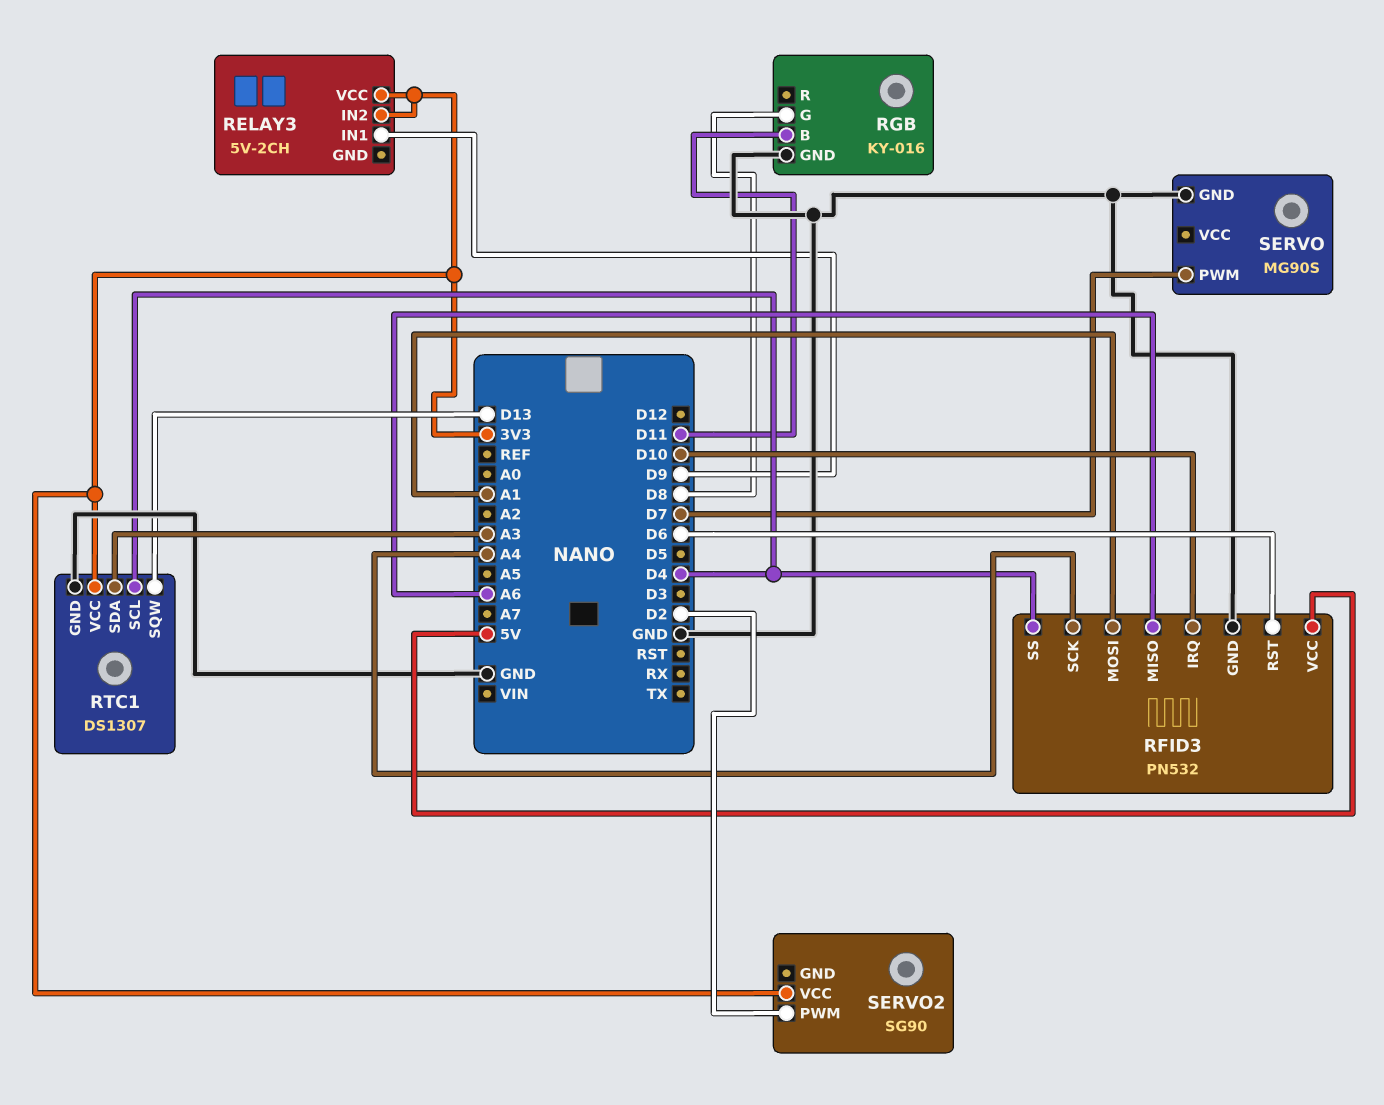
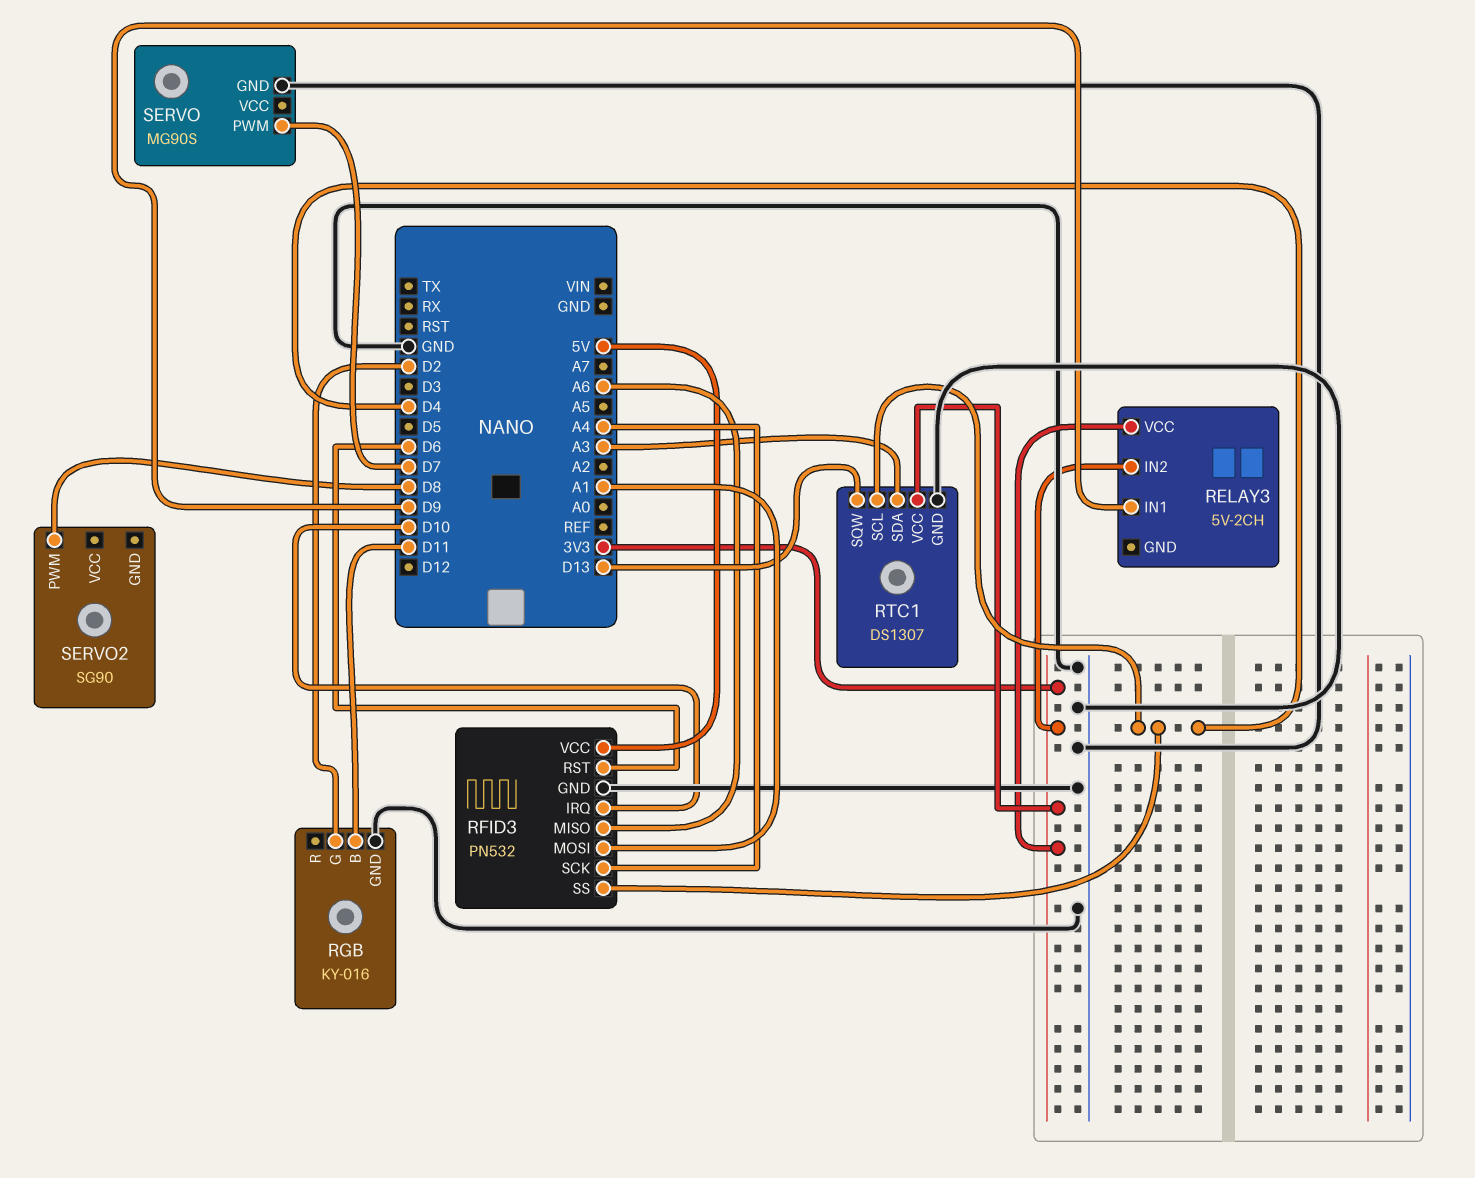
RGB pin G: D8 -> D2
SERVO2 pin PWM: D2 -> D8
SERVO2 pin VCC: 3V3 -> none

